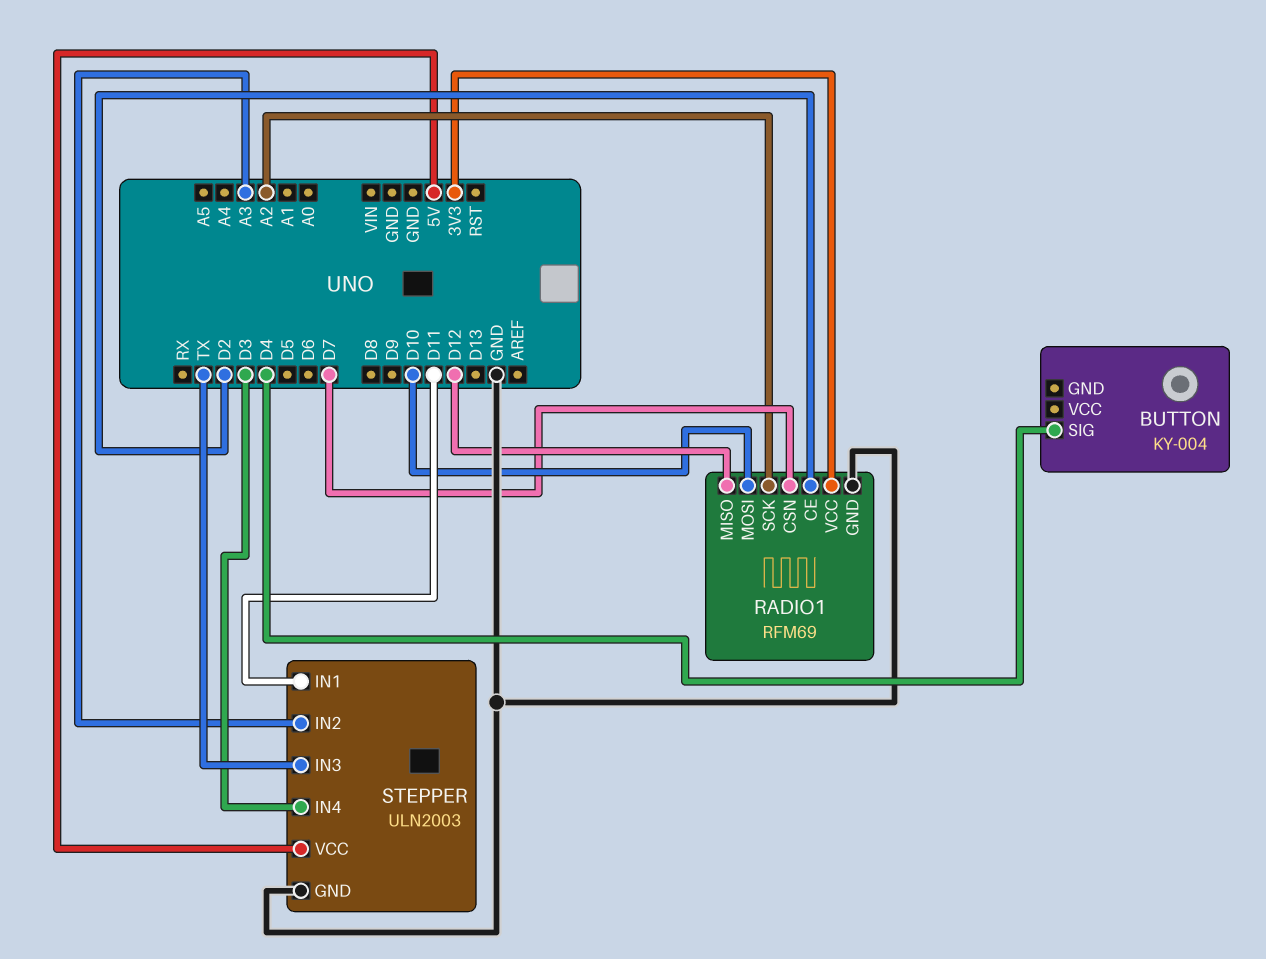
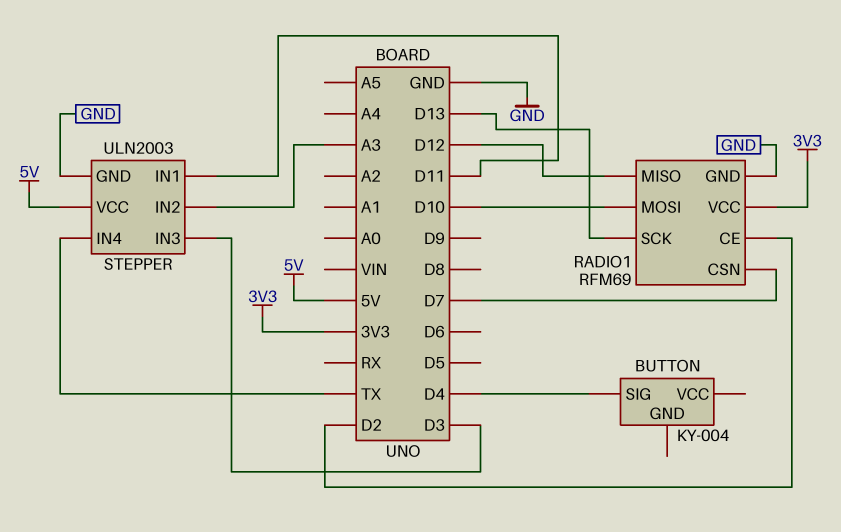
RADIO1 pin SCK: A2 -> D13
STEPPER pin IN3: TX -> D3
STEPPER pin IN4: D3 -> TX

